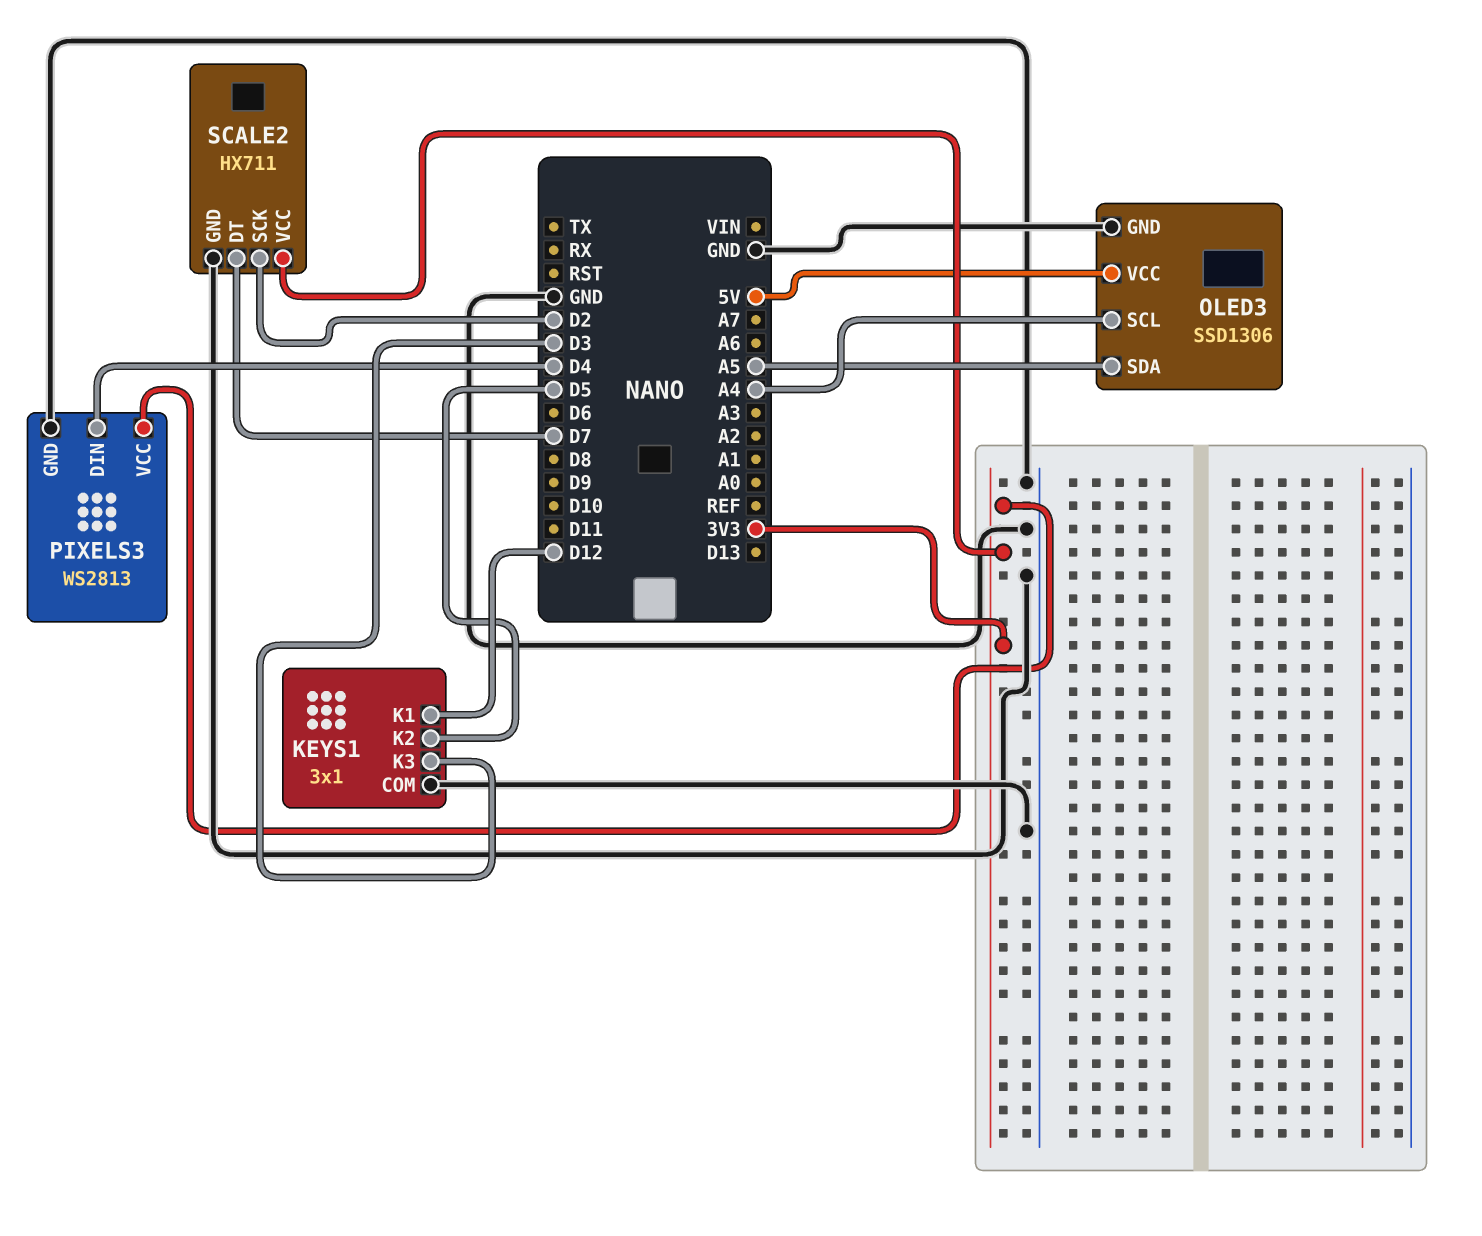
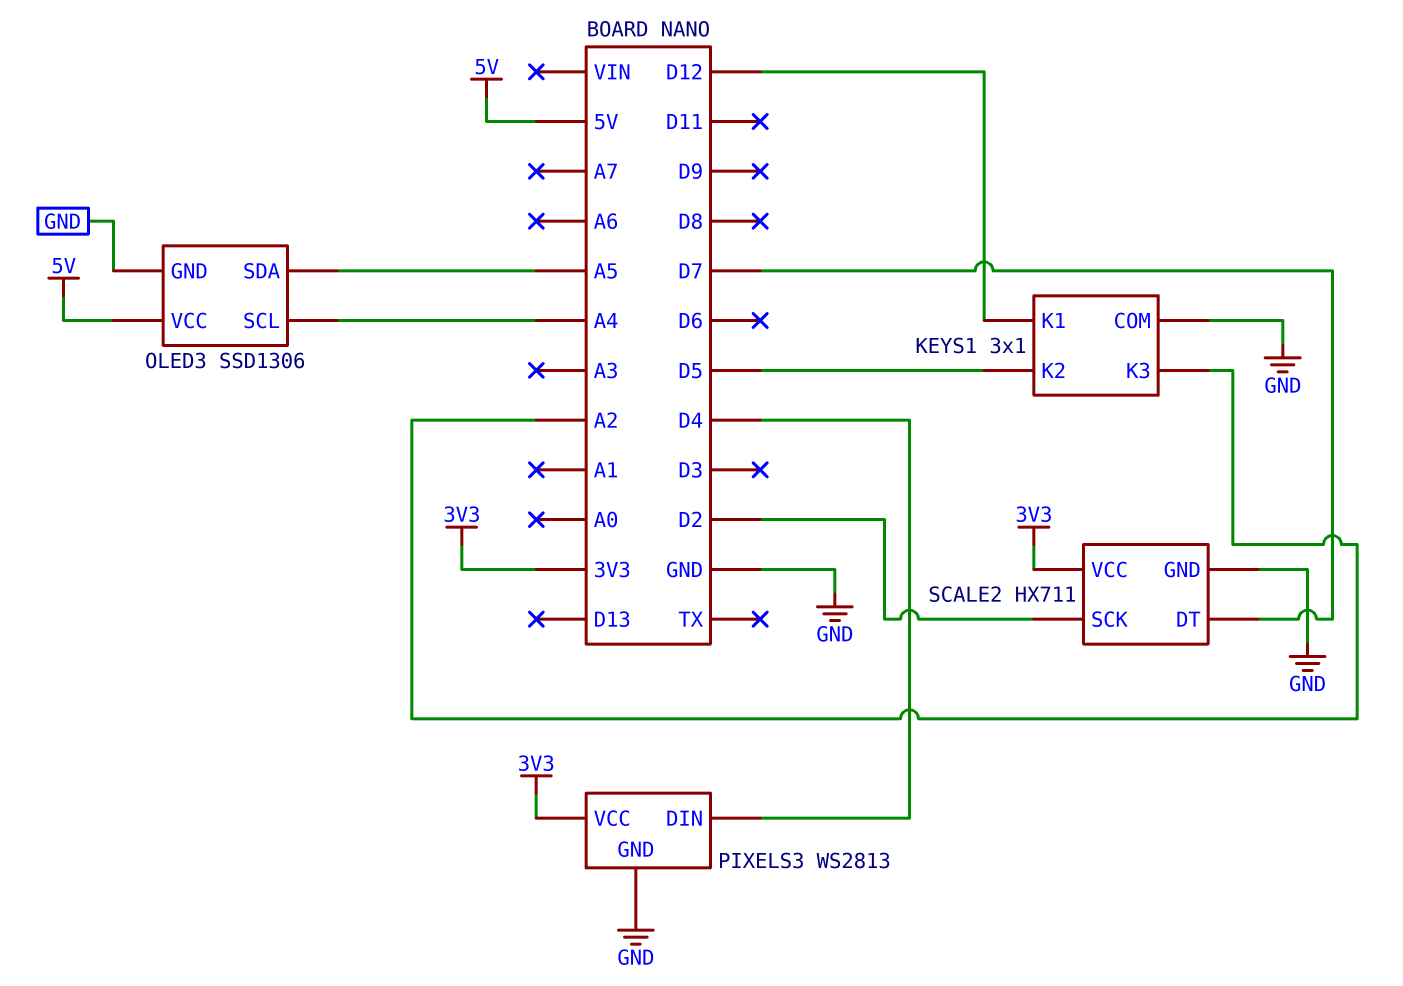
KEYS1 pin K3: D3 -> A2

